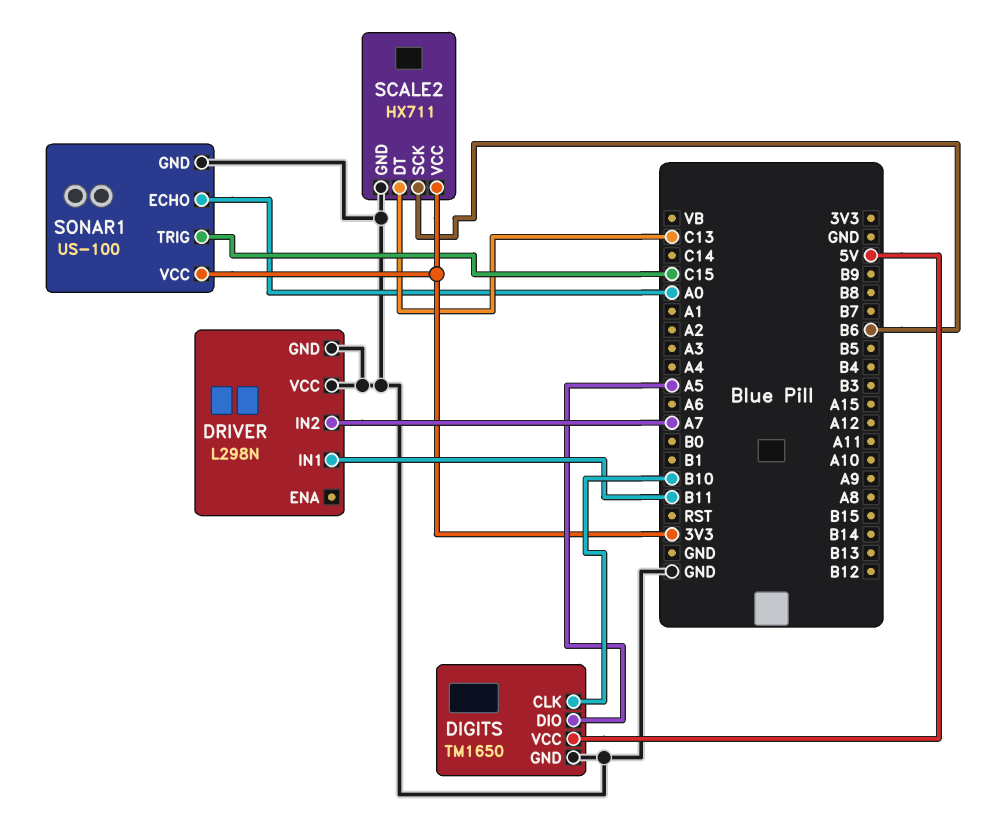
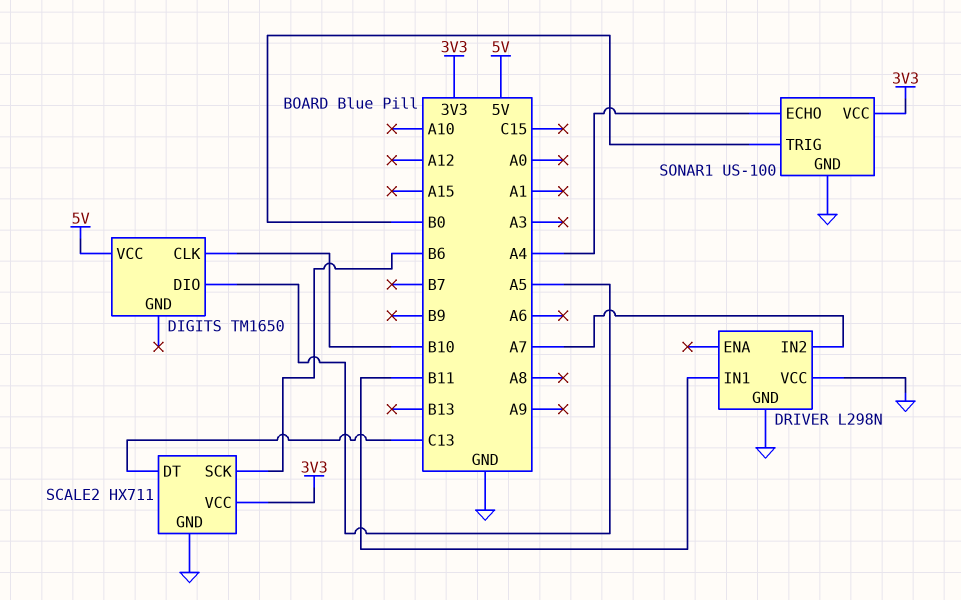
DIGITS pin GND: GND -> none
SONAR1 pin ECHO: A0 -> A4
SONAR1 pin TRIG: C15 -> B0

